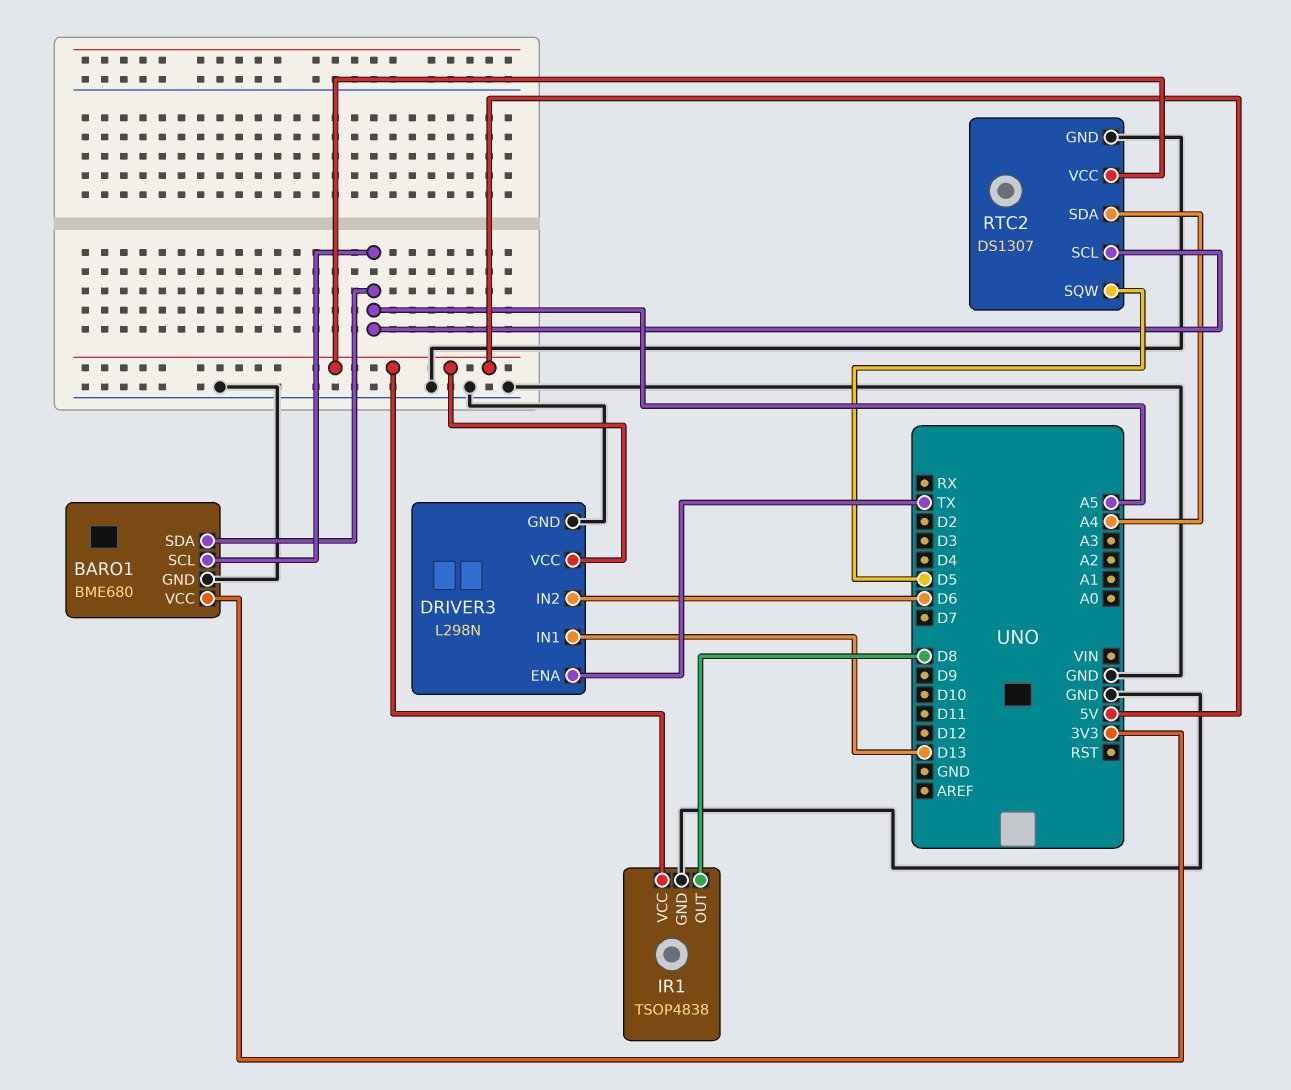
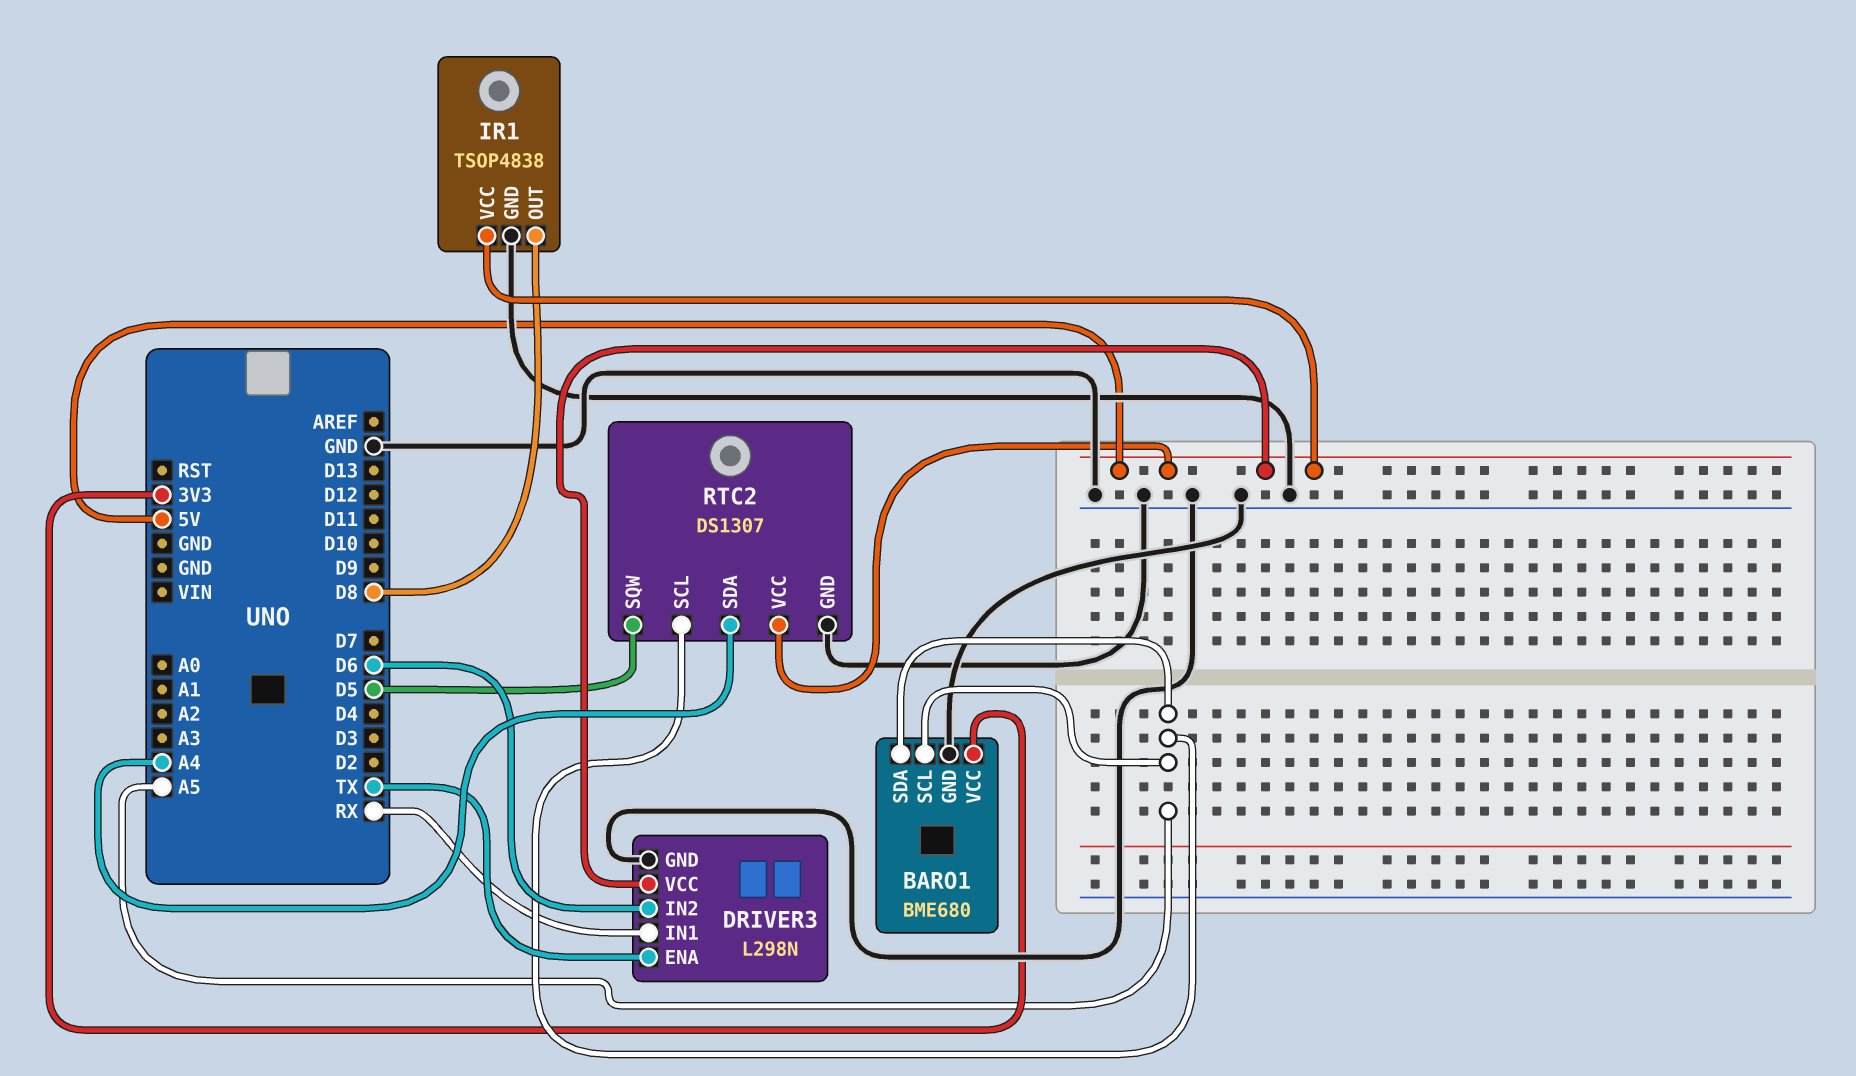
DRIVER3 pin IN1: D13 -> RX

